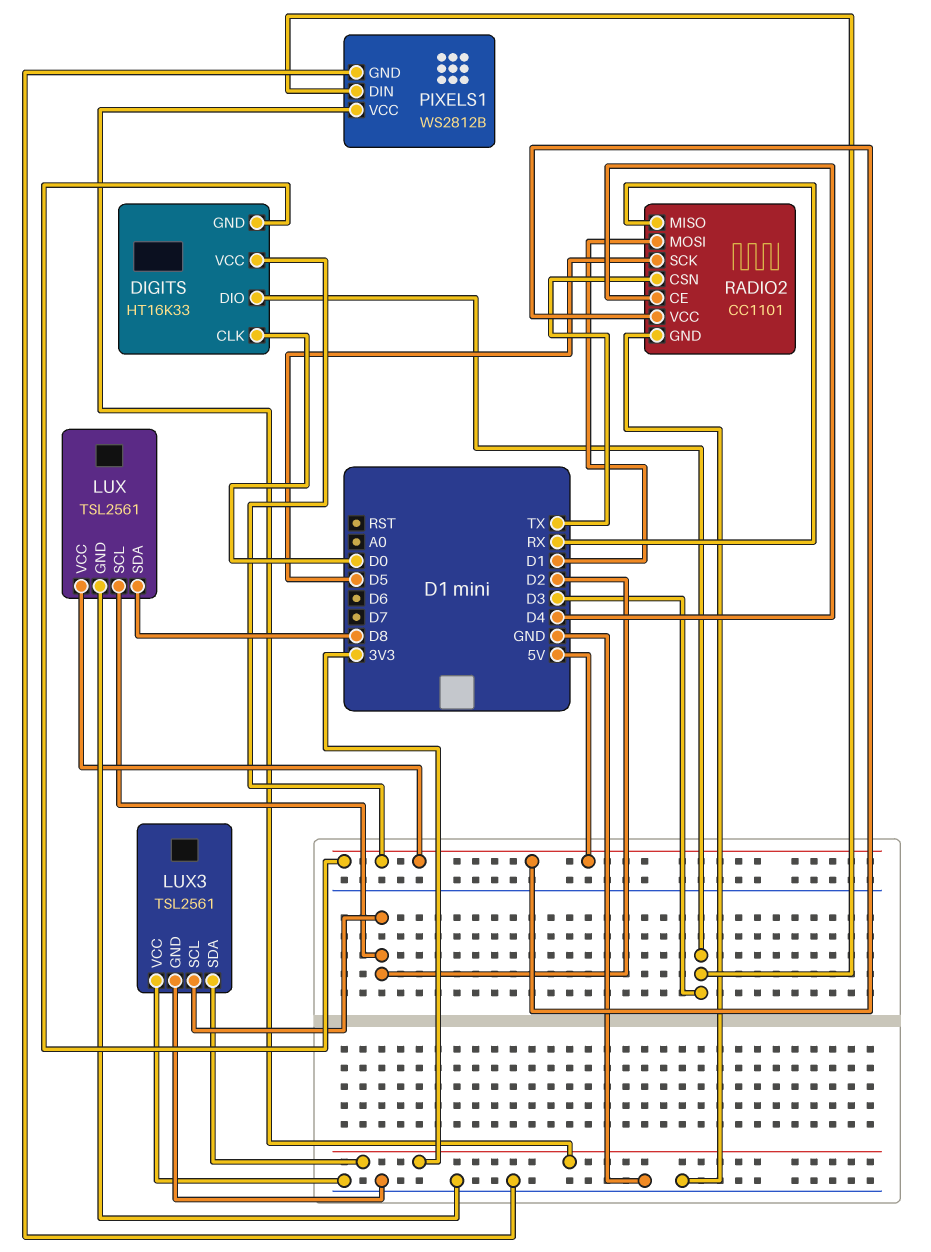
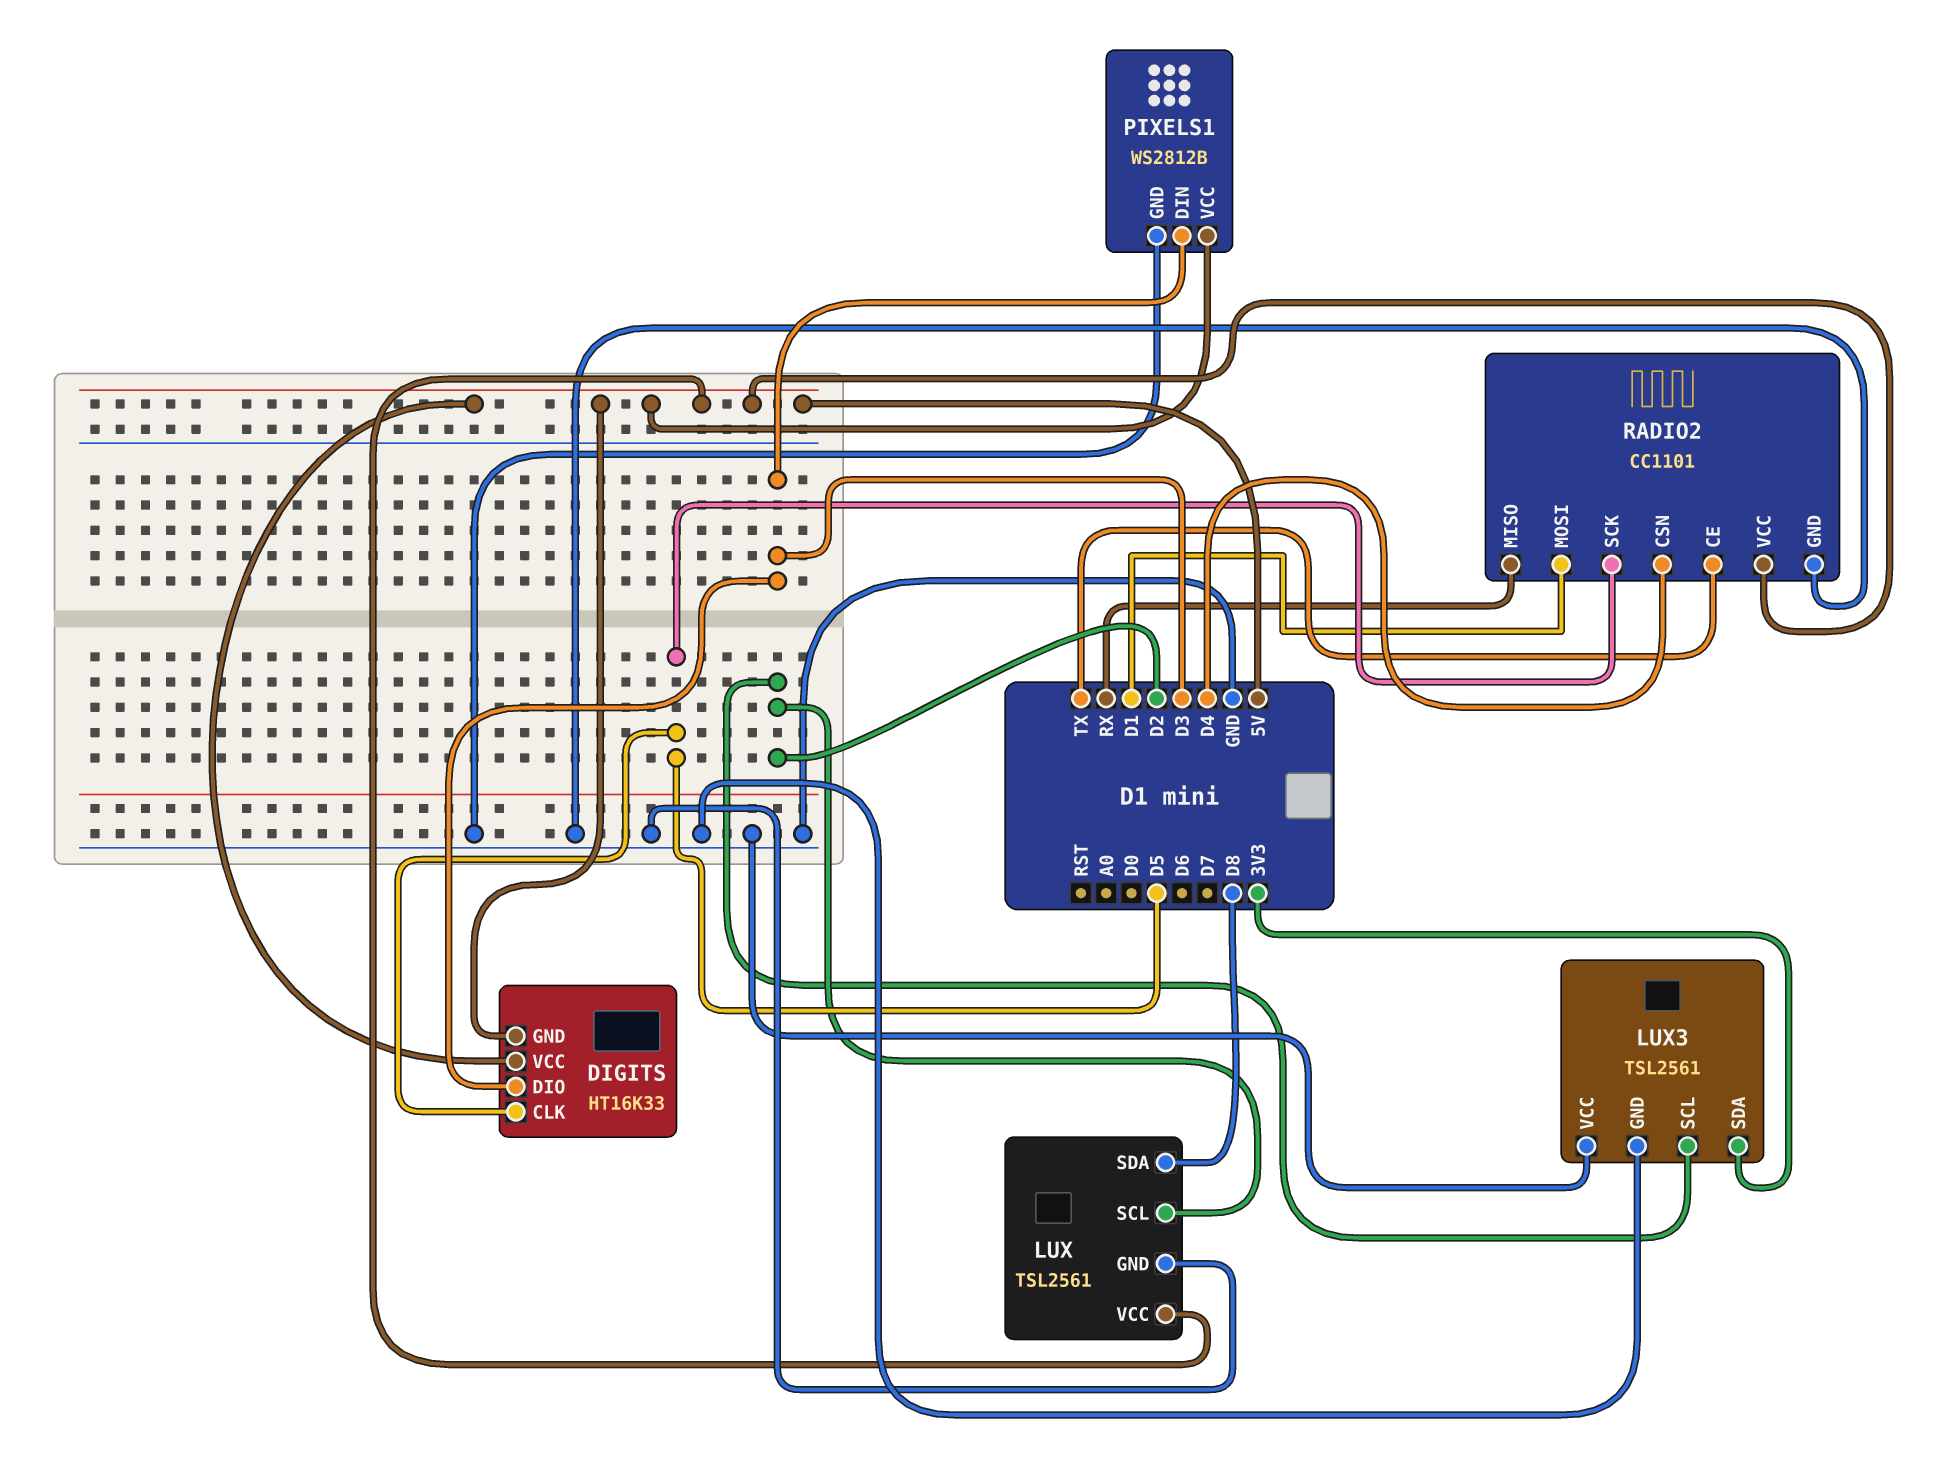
DIGITS pin CLK: D0 -> D5
PIXELS1 pin VCC: 3V3 -> 5V
RADIO2 pin CE: D4 -> TX
RADIO2 pin CSN: TX -> D4

